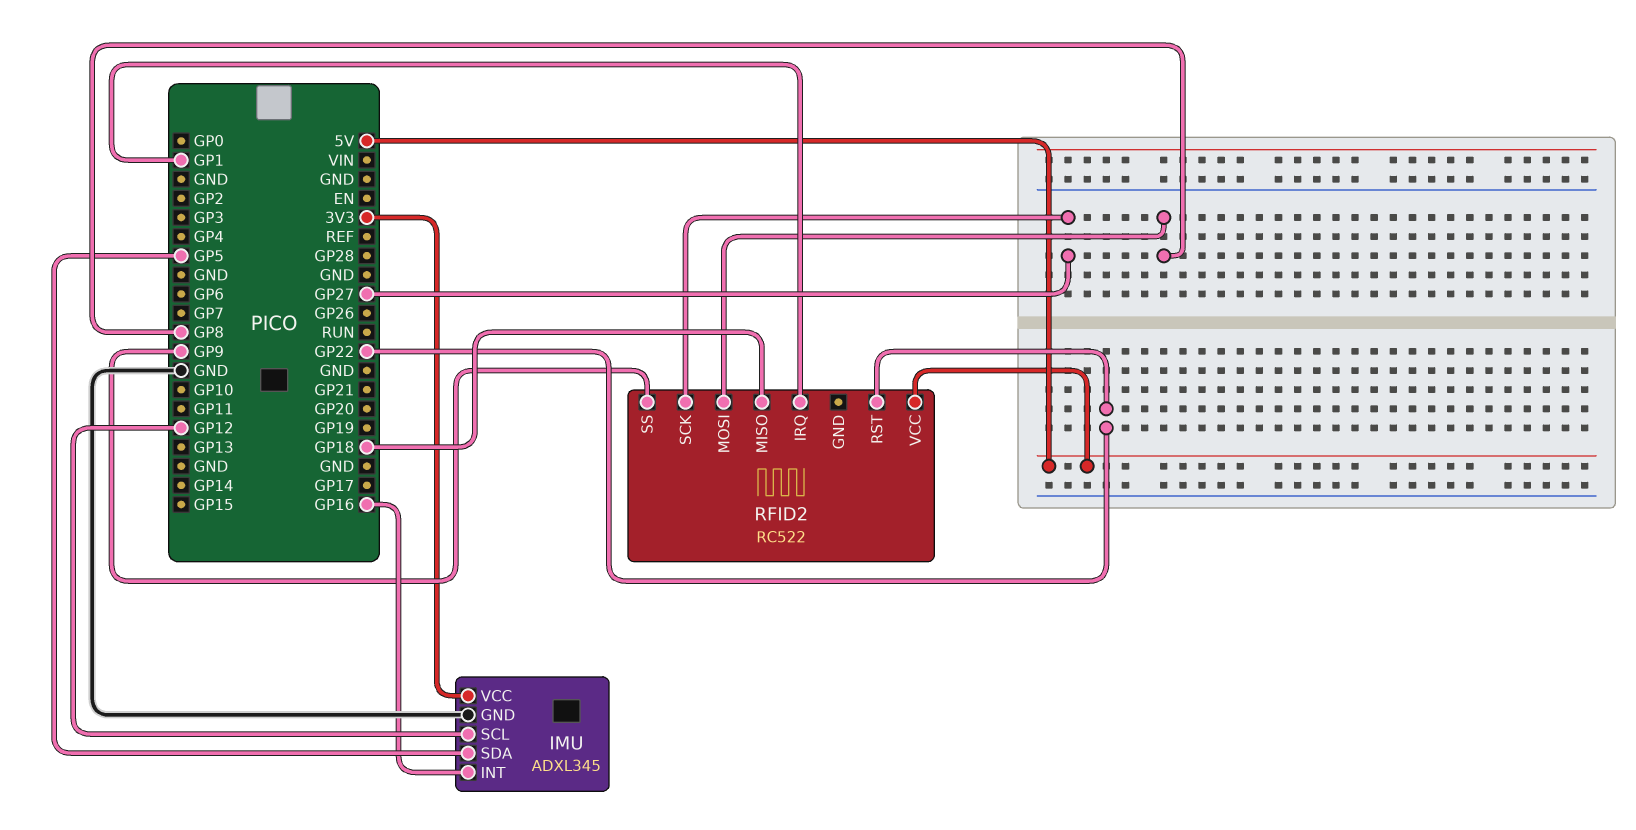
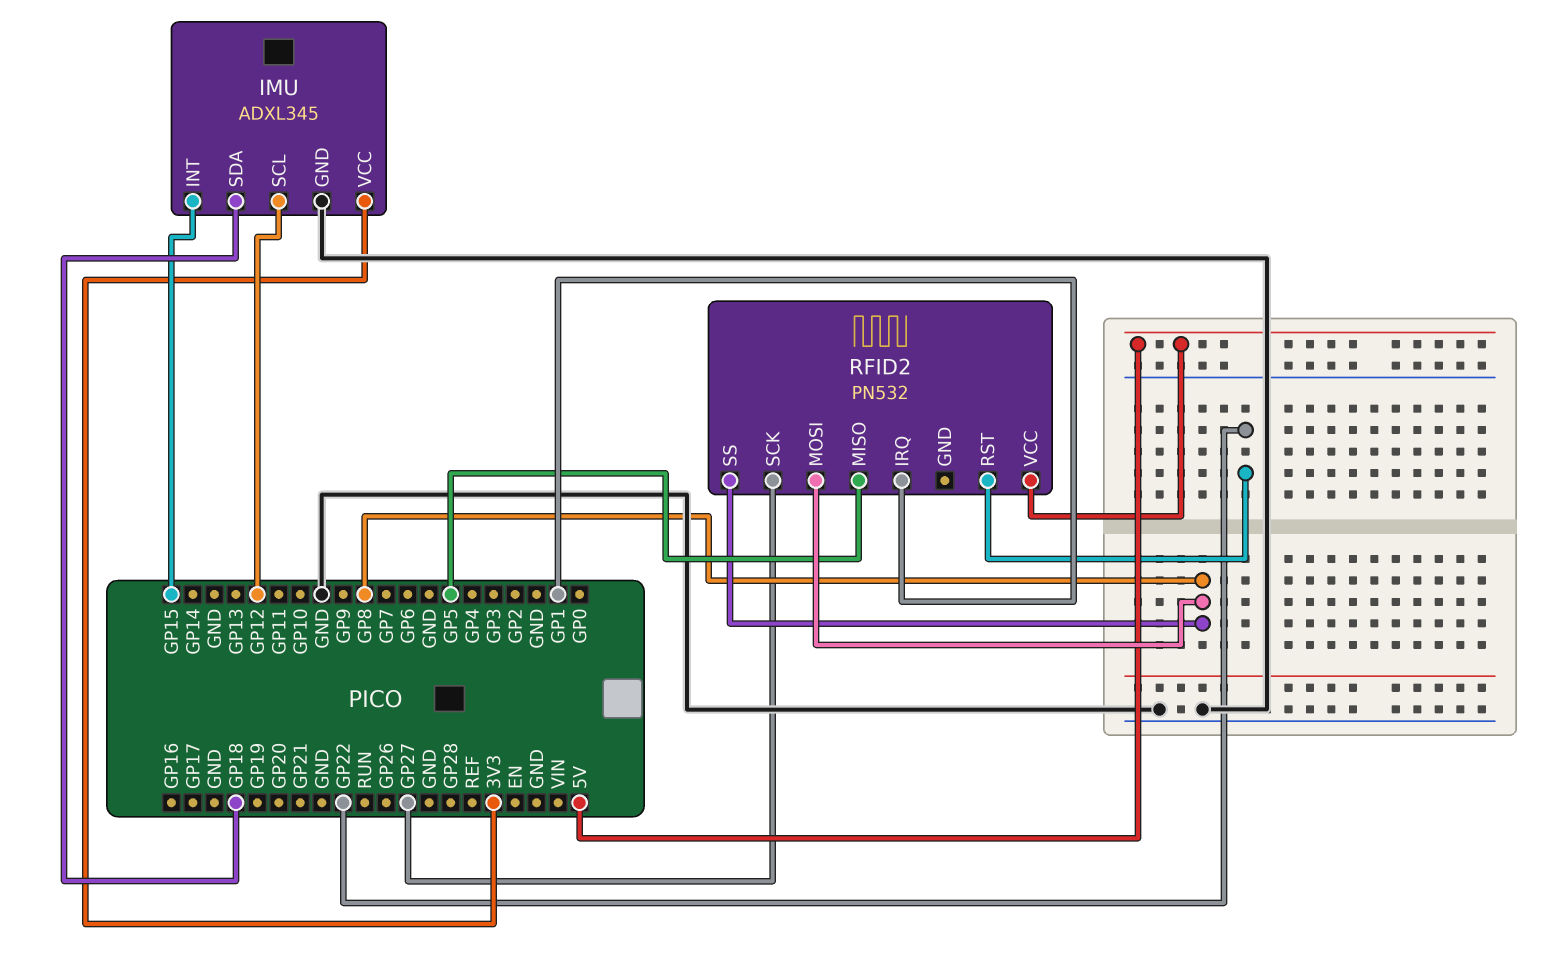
IMU pin INT: GP16 -> GP15
IMU pin SDA: GP5 -> GP18
RFID2: RC522 -> PN532
RFID2 pin MISO: GP18 -> GP5
RFID2 pin SS: GP9 -> GP8

